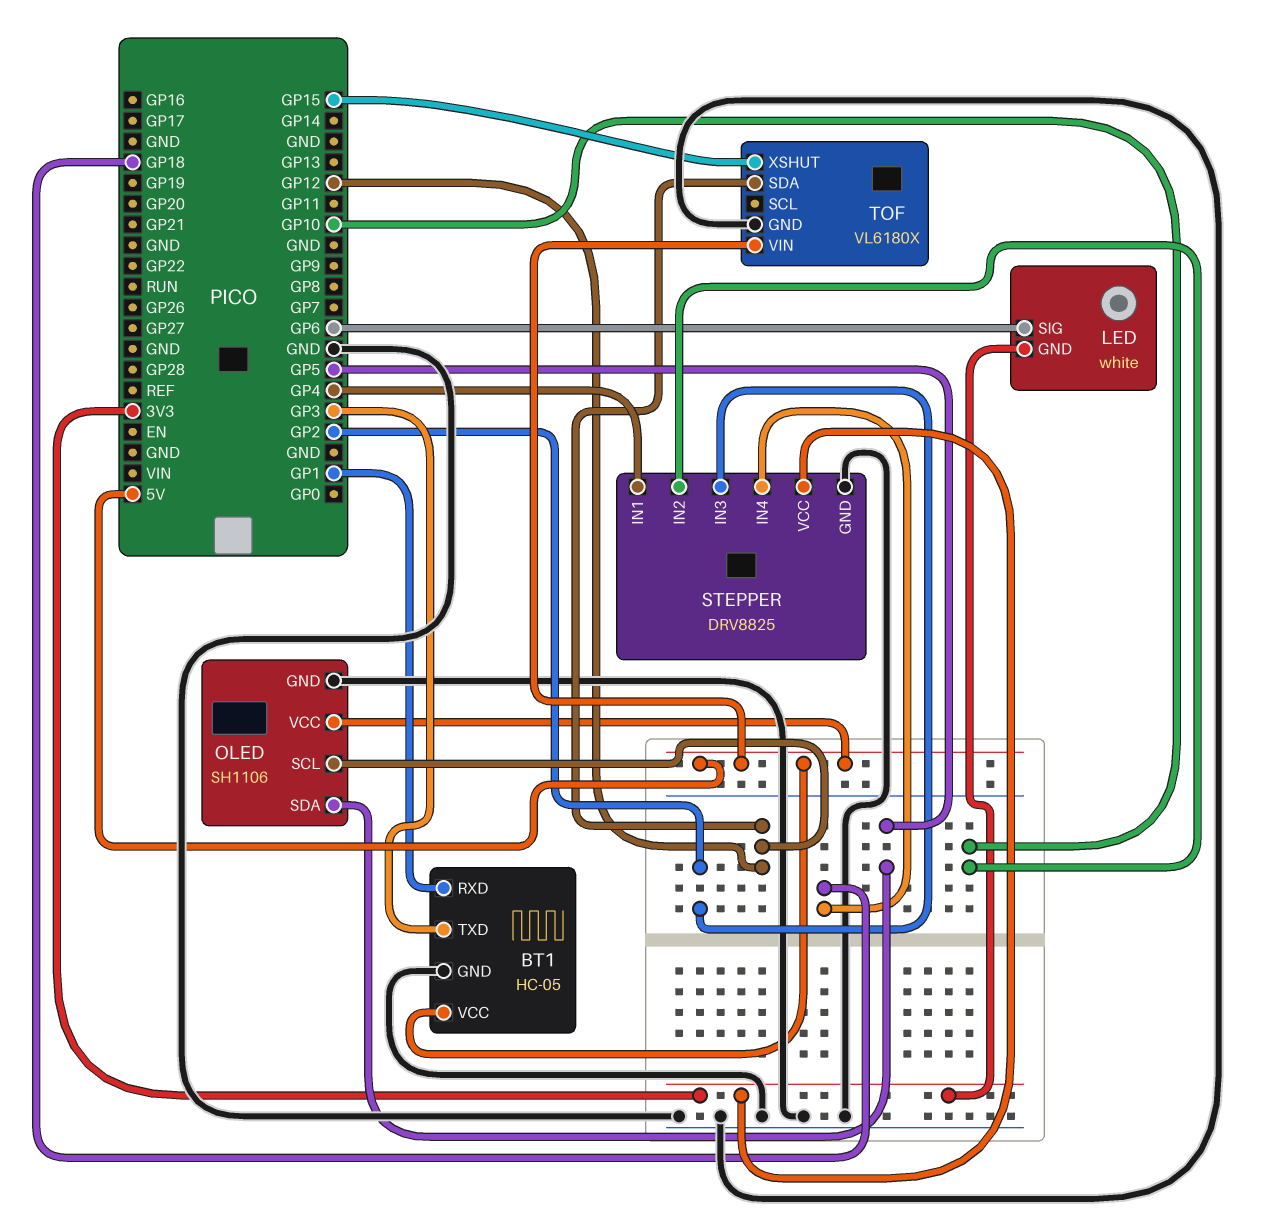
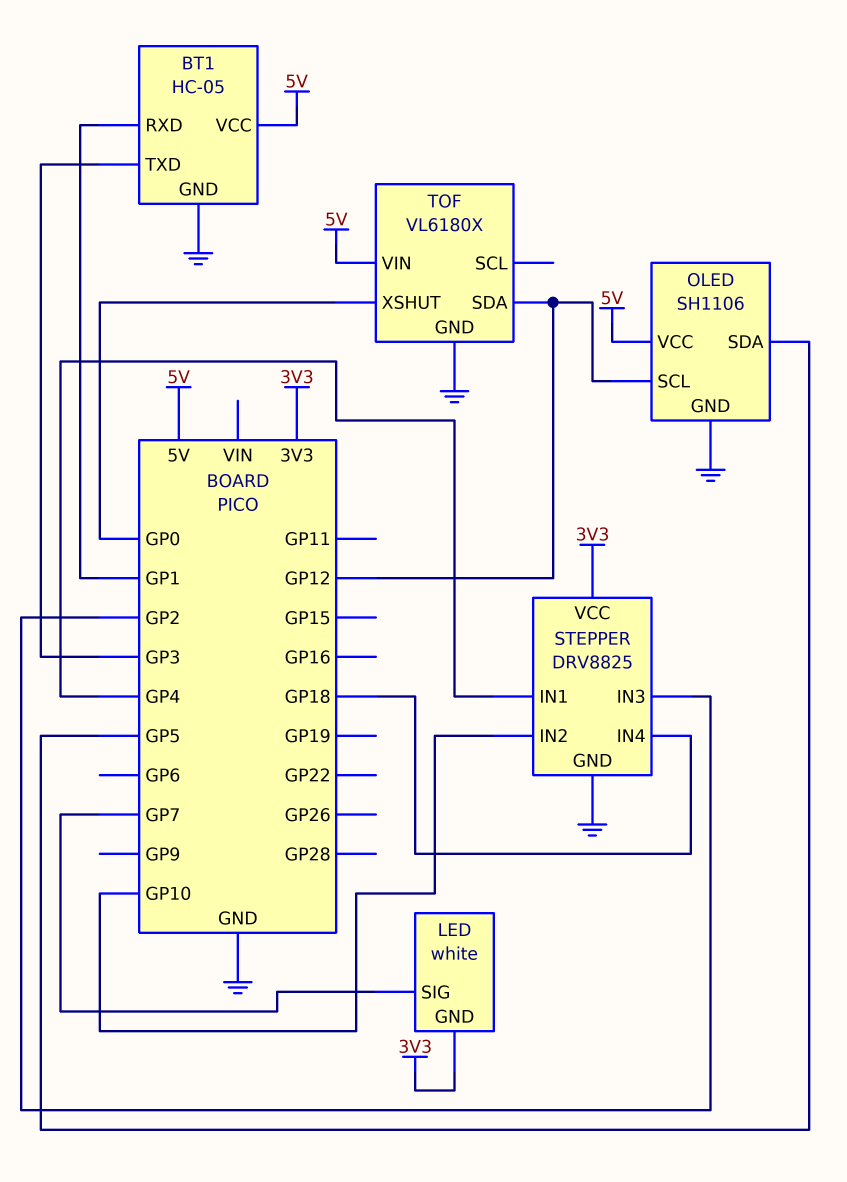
LED pin SIG: GP6 -> GP7
TOF pin XSHUT: GP15 -> GP0

